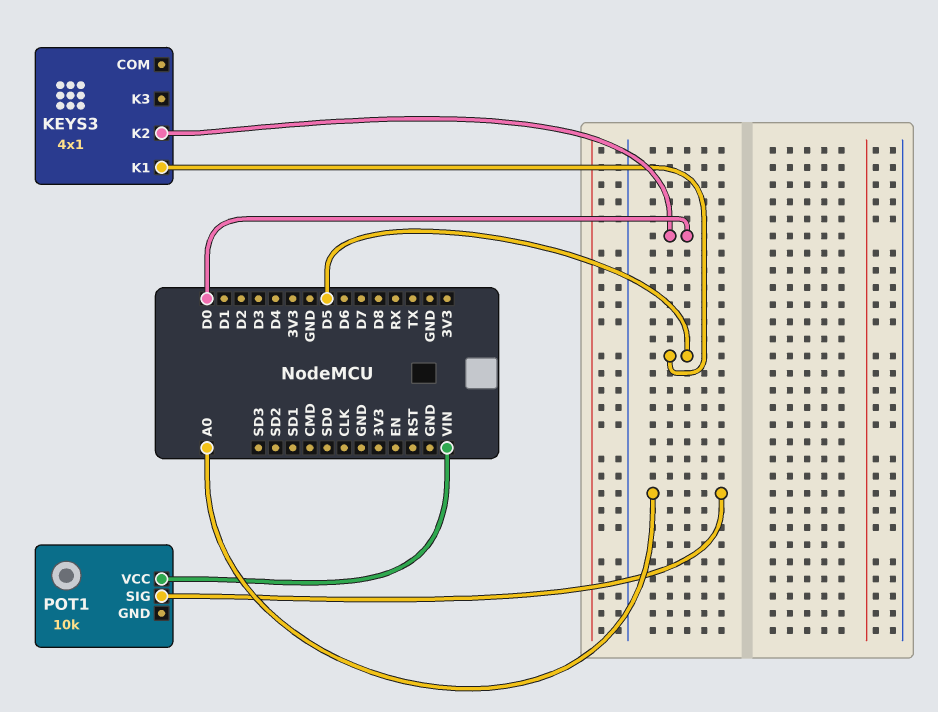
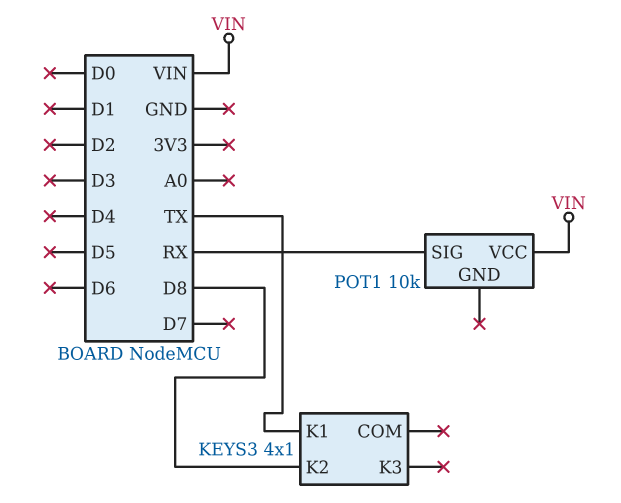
KEYS3 pin K1: D5 -> TX
KEYS3 pin K2: D0 -> D8
POT1 pin SIG: A0 -> RX

